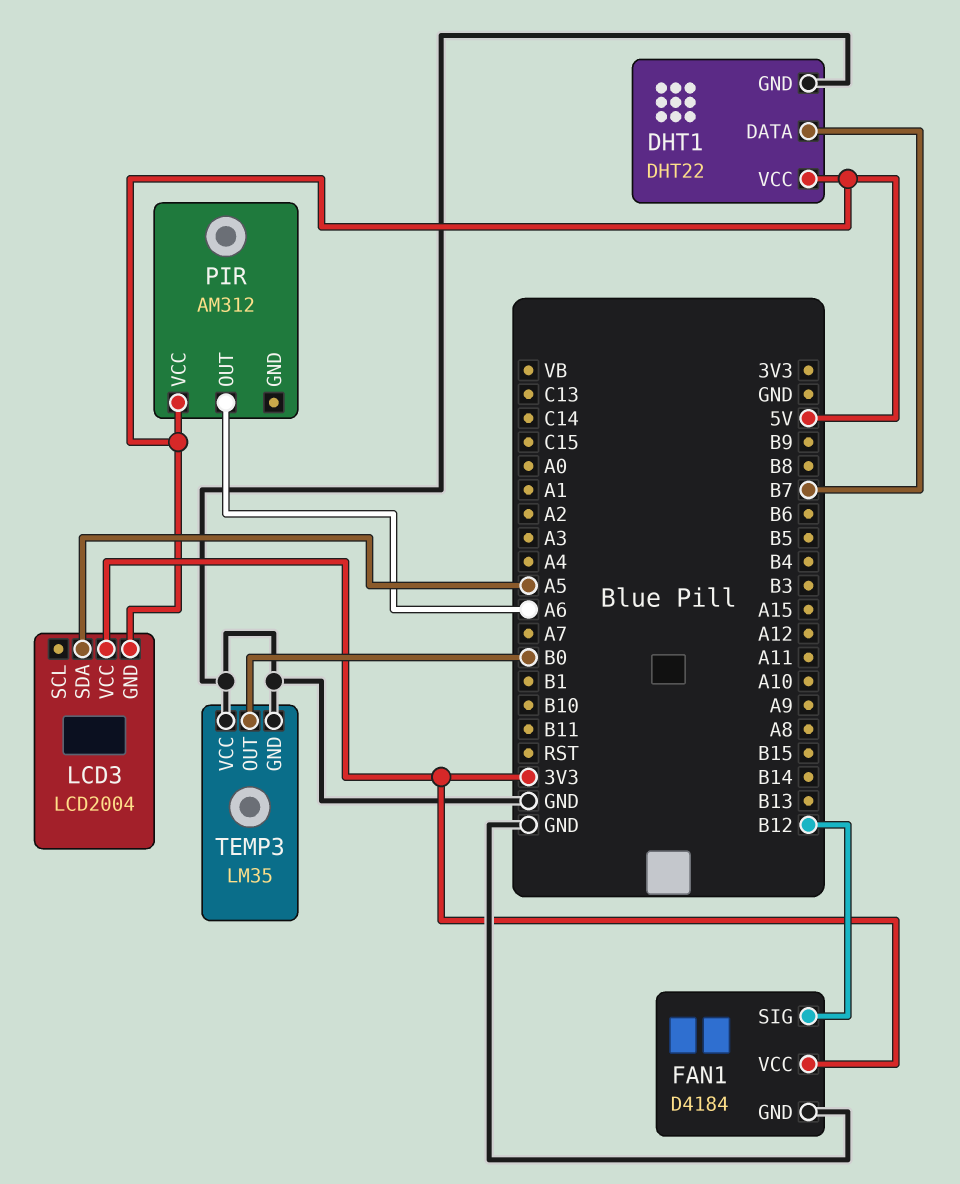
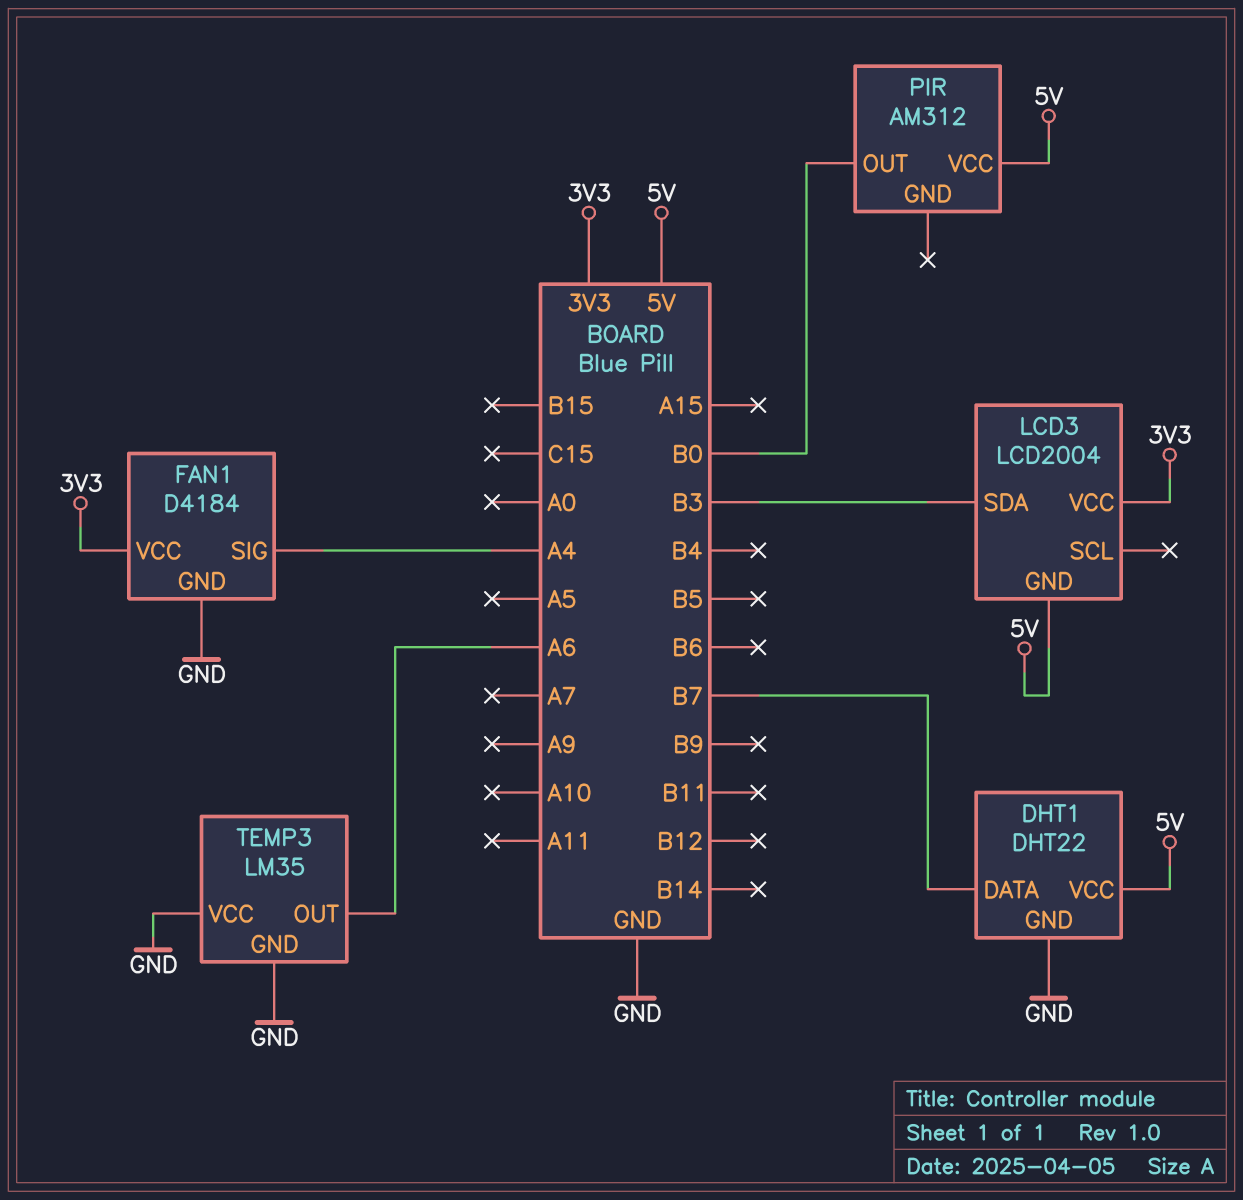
FAN1 pin SIG: B12 -> A4
LCD3 pin SDA: A5 -> B3
PIR pin OUT: A6 -> B0
TEMP3 pin OUT: B0 -> A6

